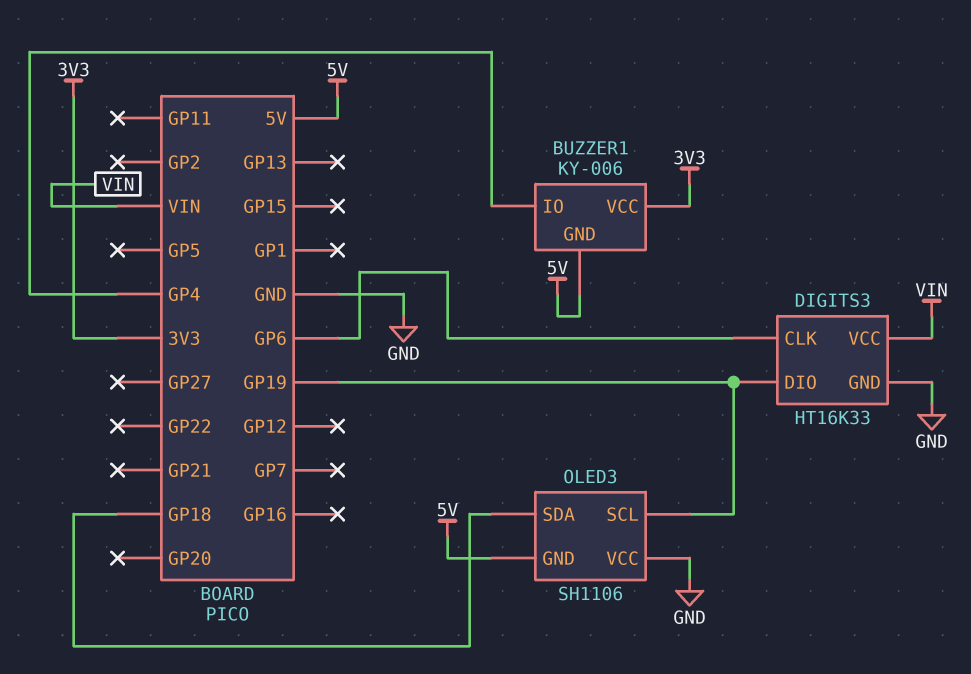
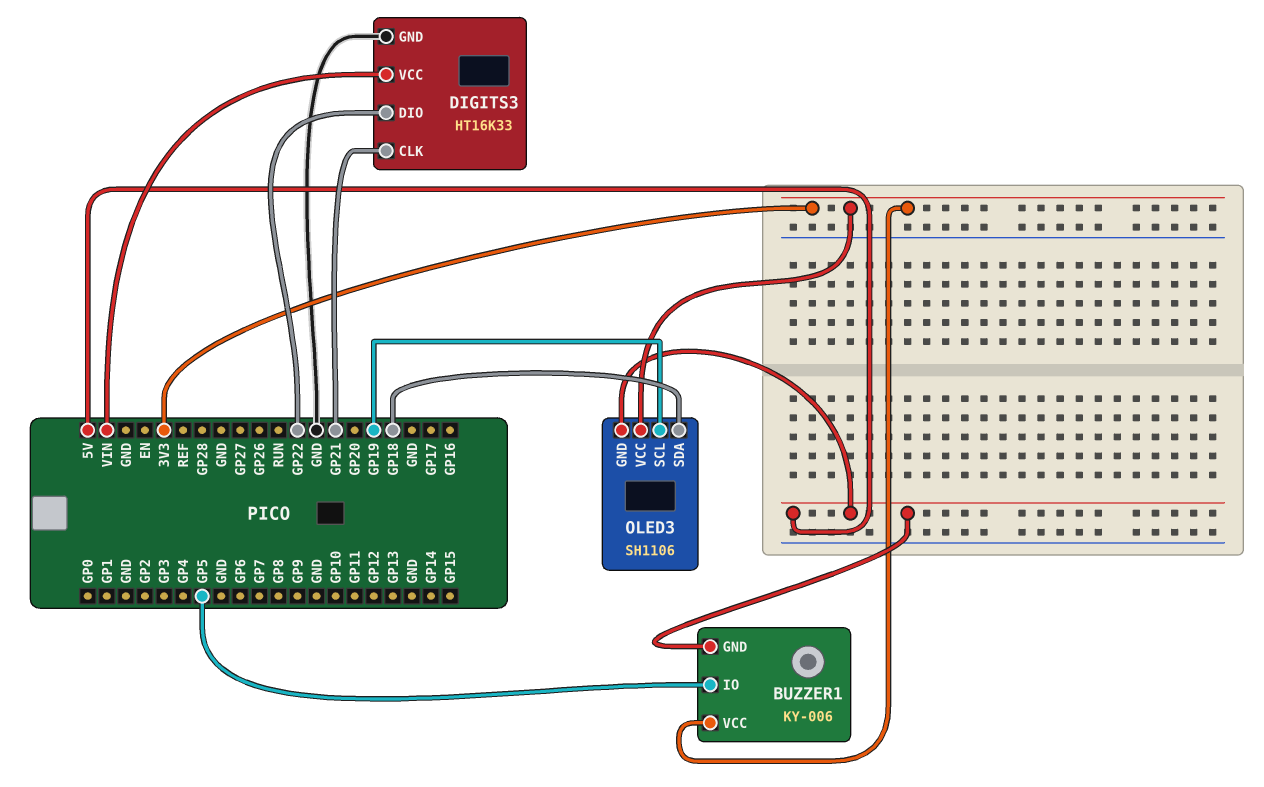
BUZZER1 pin IO: GP4 -> GP5
DIGITS3 pin CLK: GP6 -> GP21
DIGITS3 pin DIO: GP19 -> GP22
OLED3 pin VCC: GND -> 3V3

